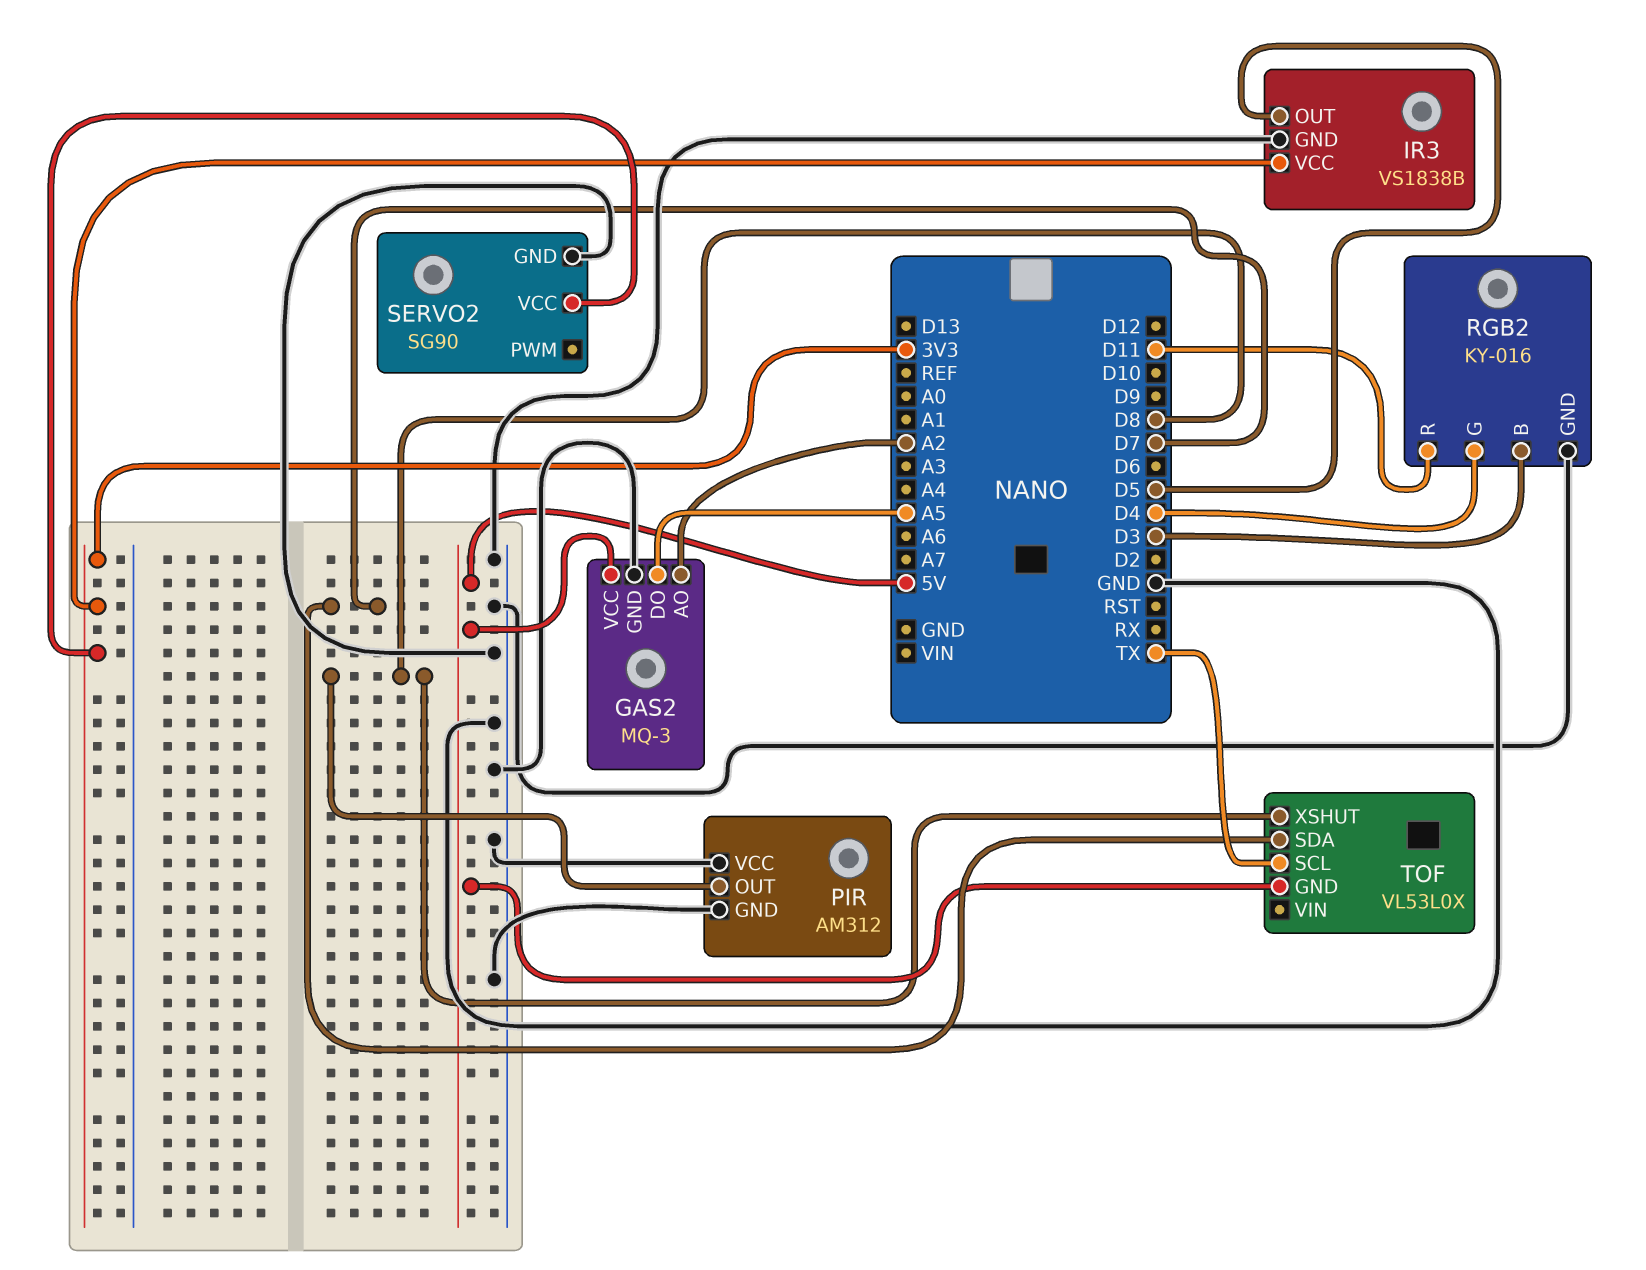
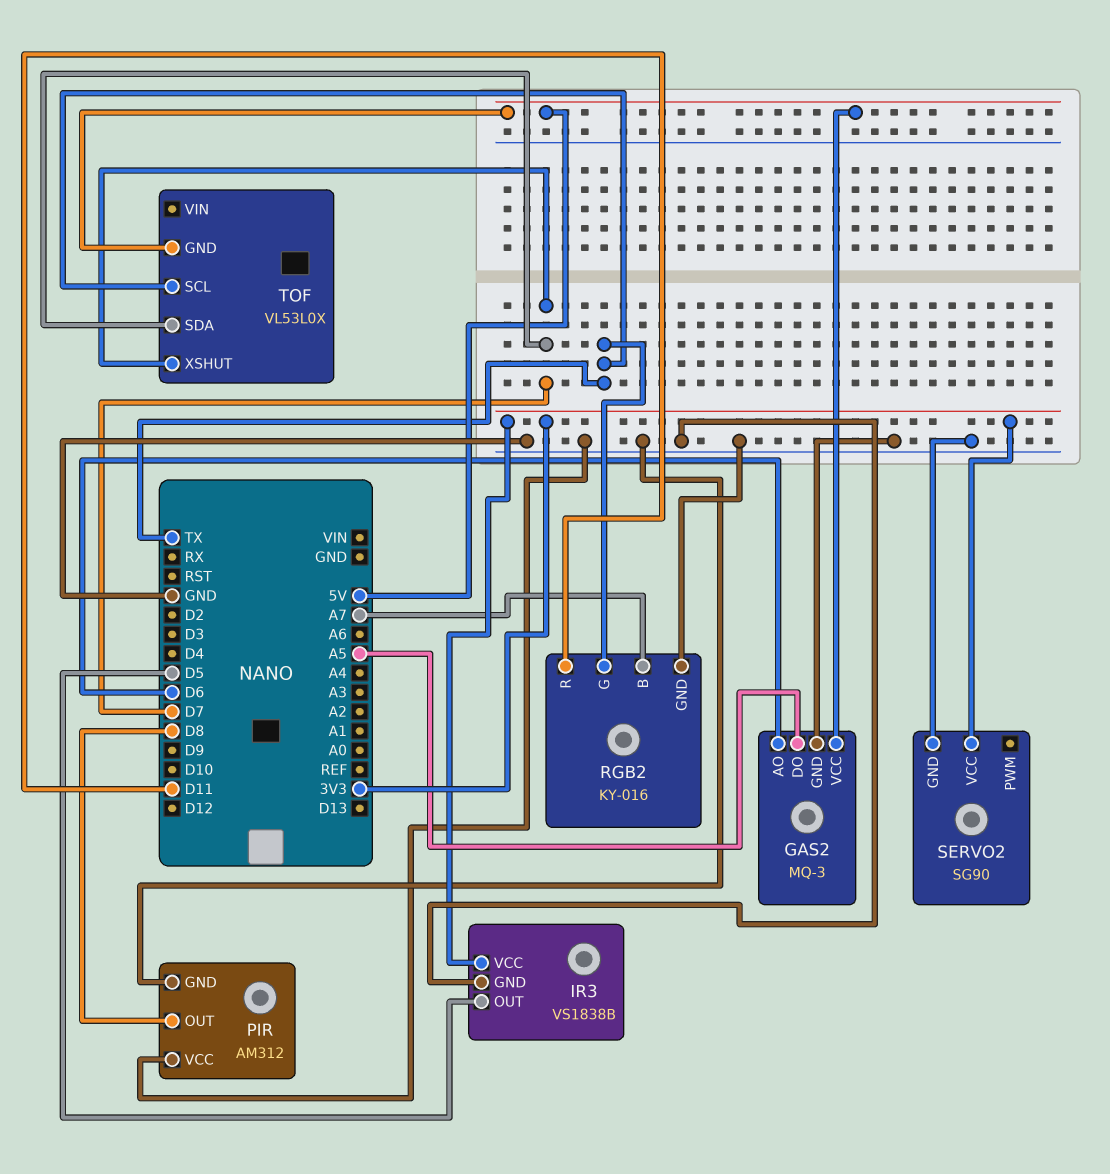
GAS2 pin AO: A2 -> D6
RGB2 pin B: D3 -> A7
RGB2 pin G: D4 -> TX
TOF pin XSHUT: D8 -> D7

